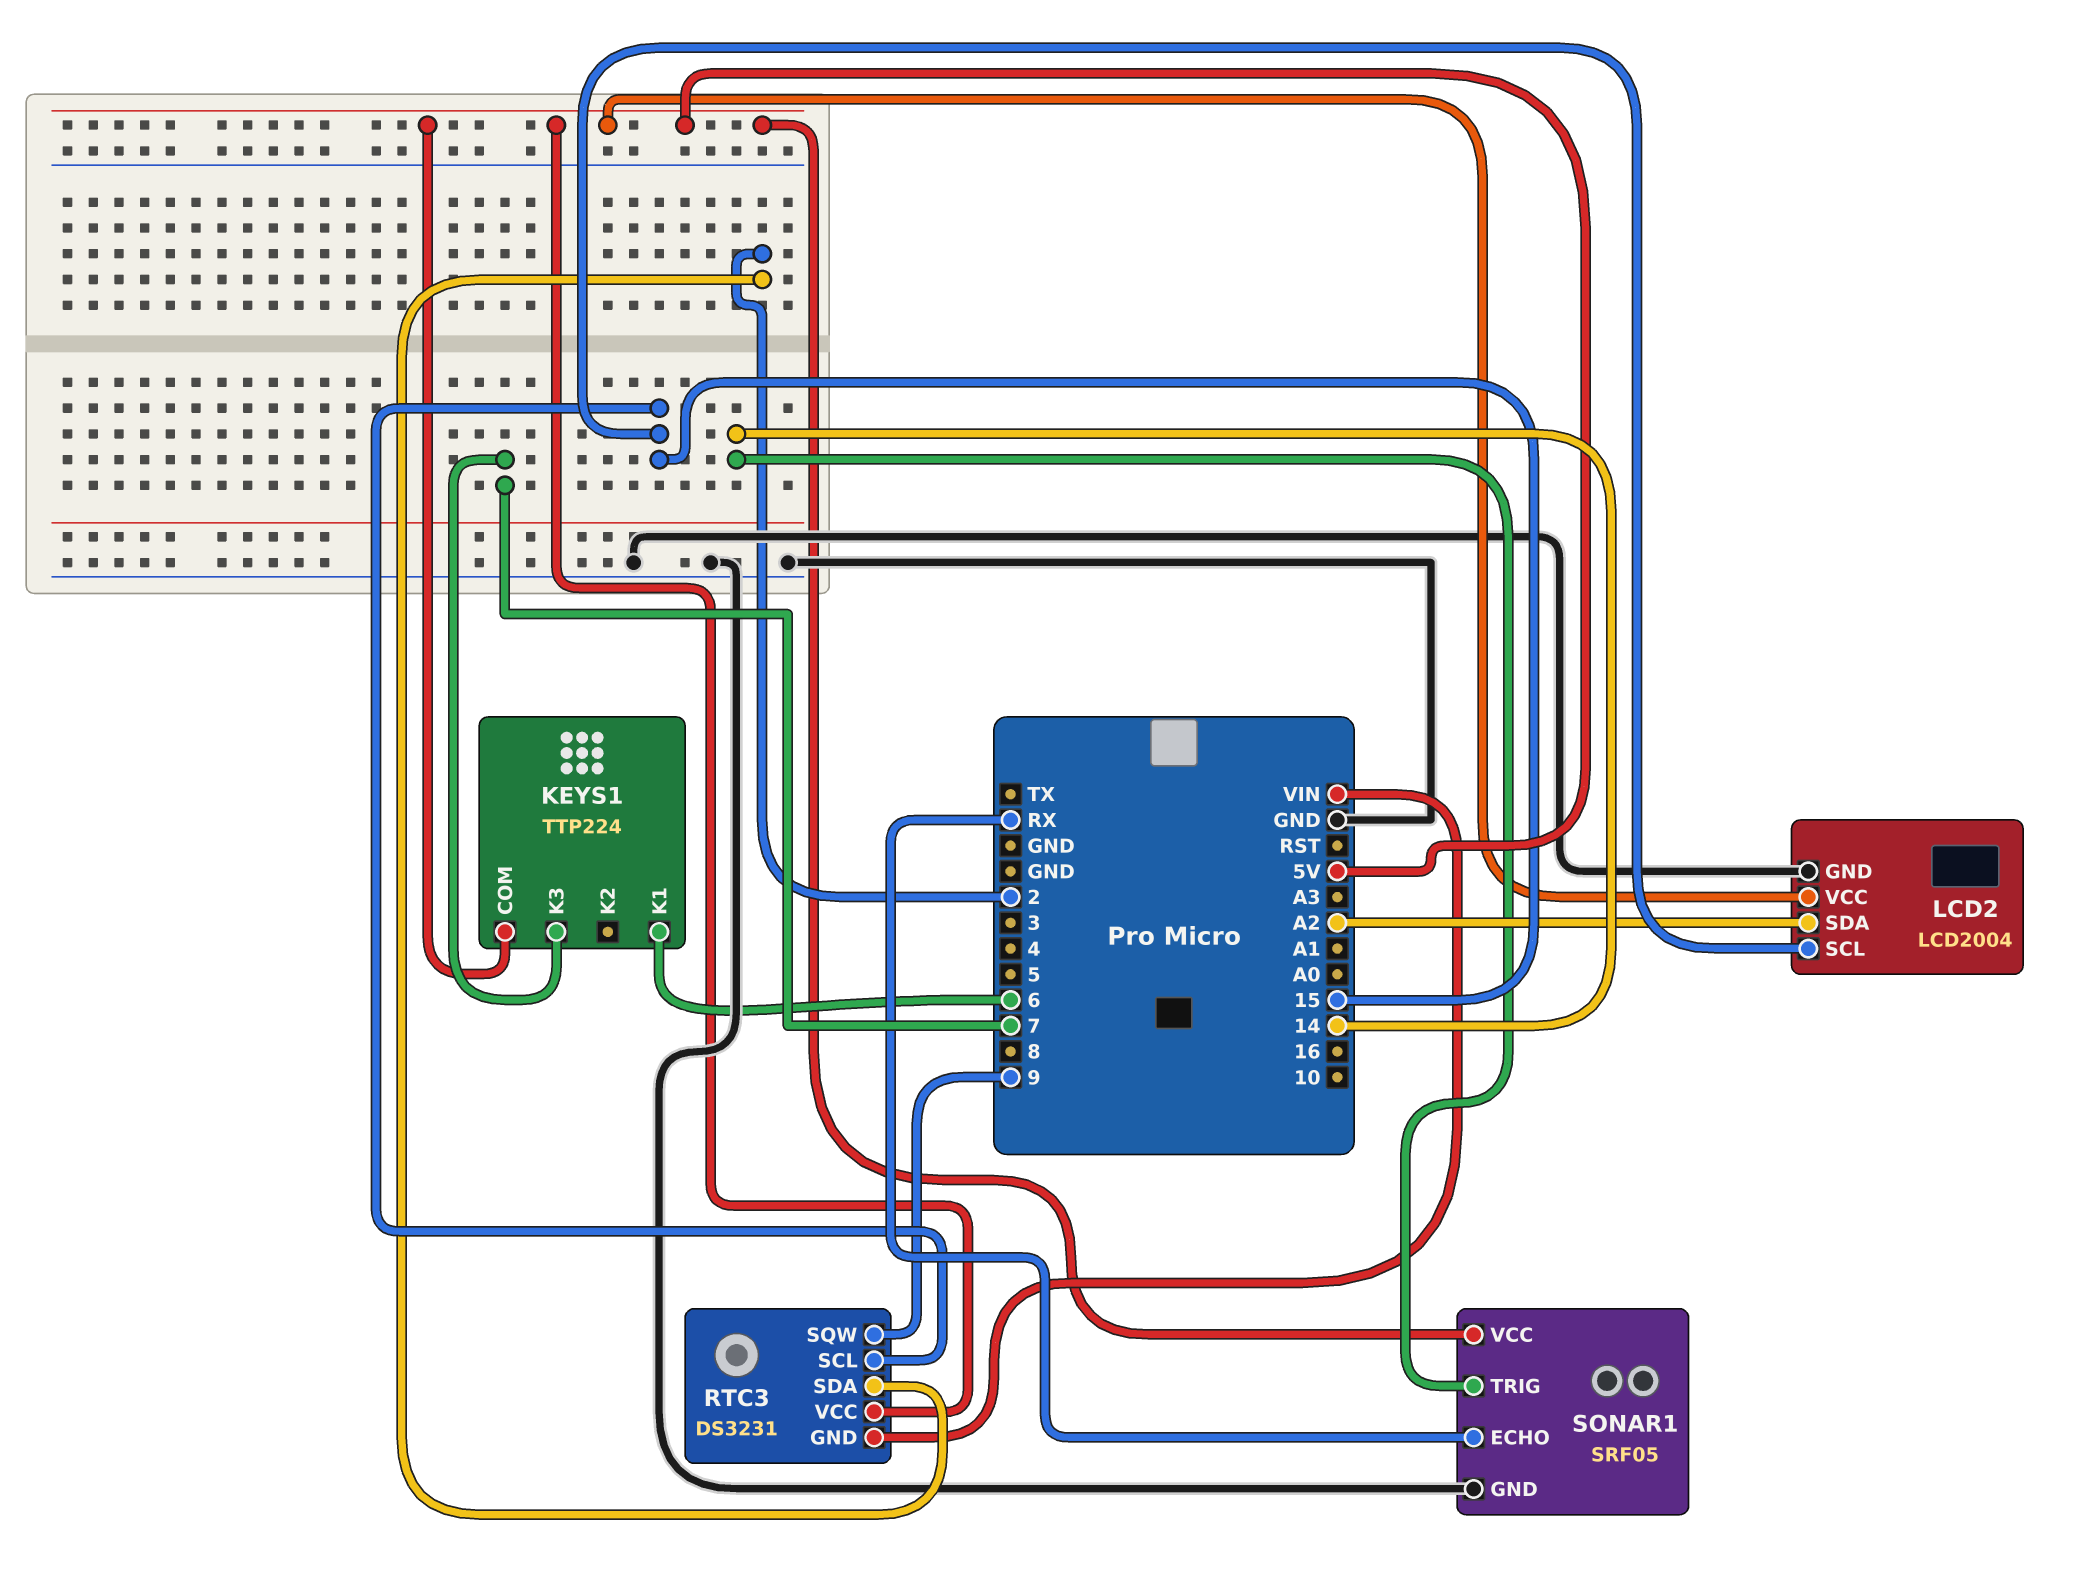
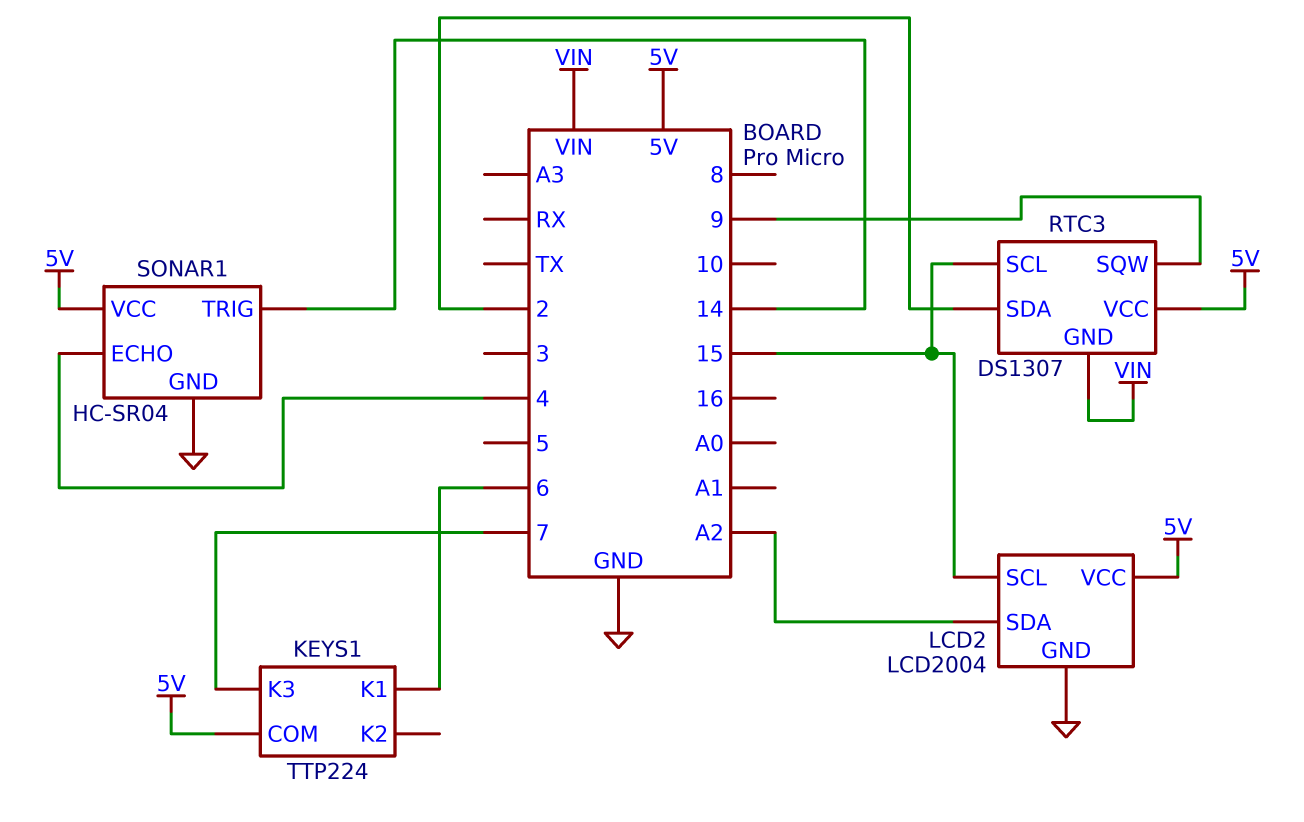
RTC3: DS3231 -> DS1307
SONAR1: SRF05 -> HC-SR04
SONAR1 pin ECHO: RX -> 4

